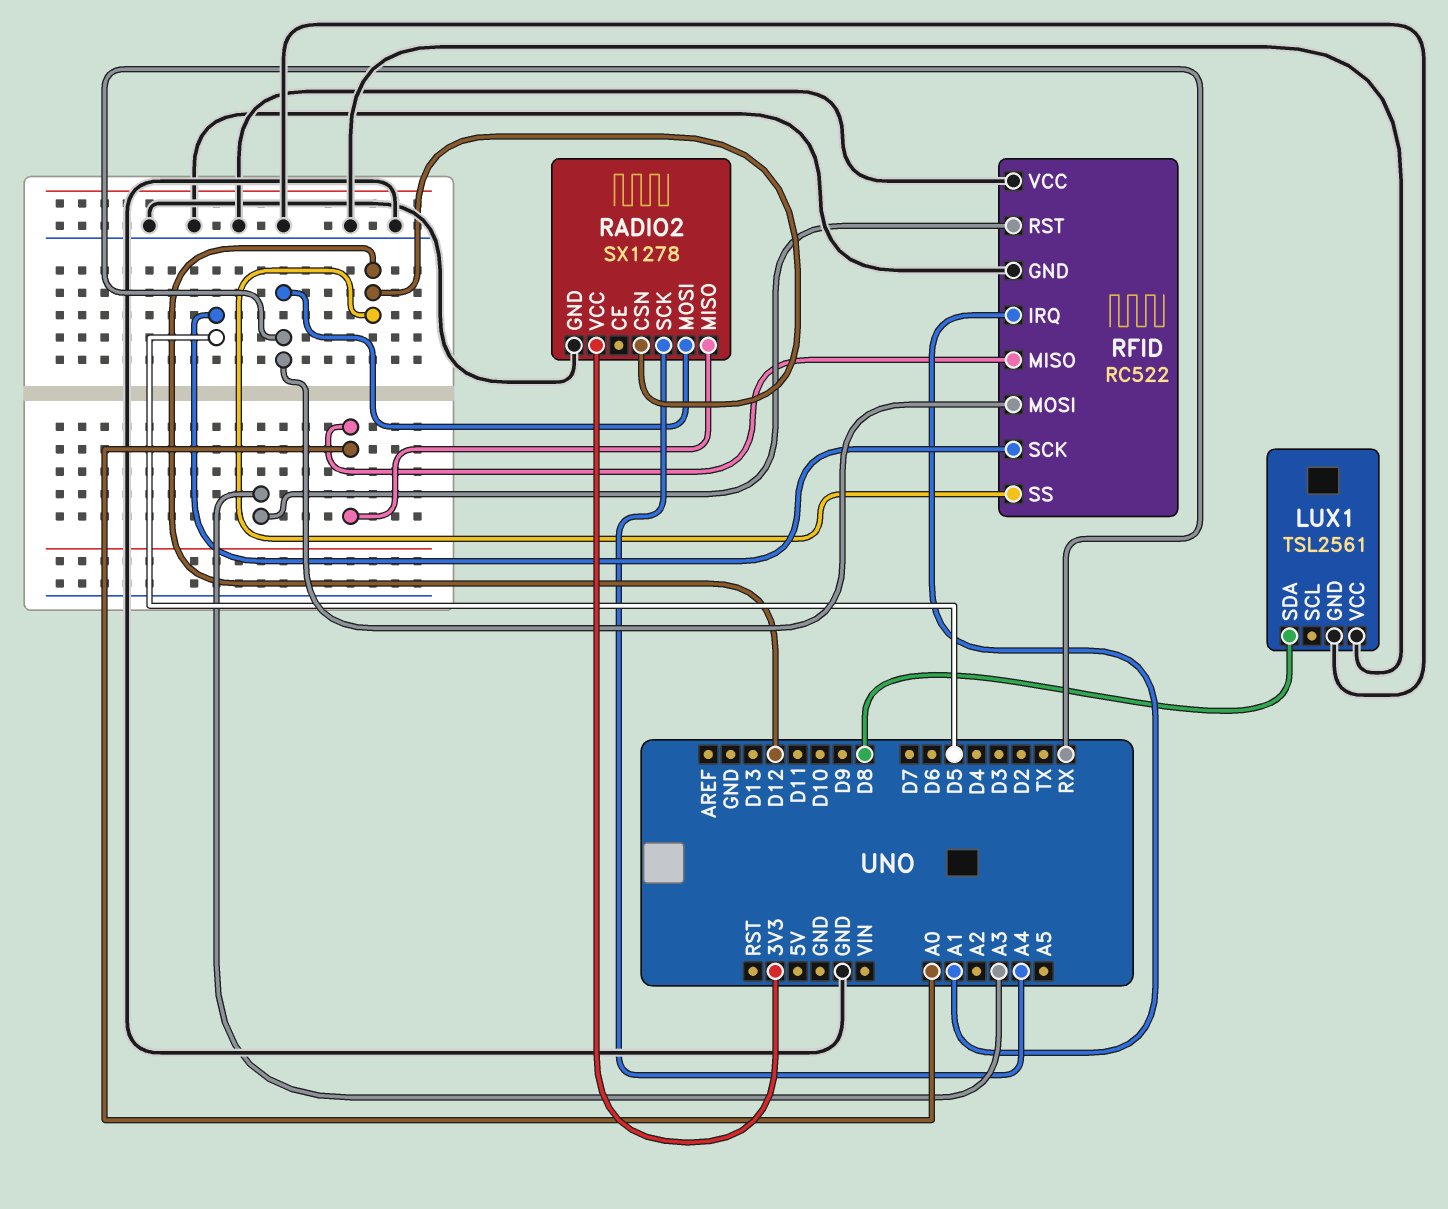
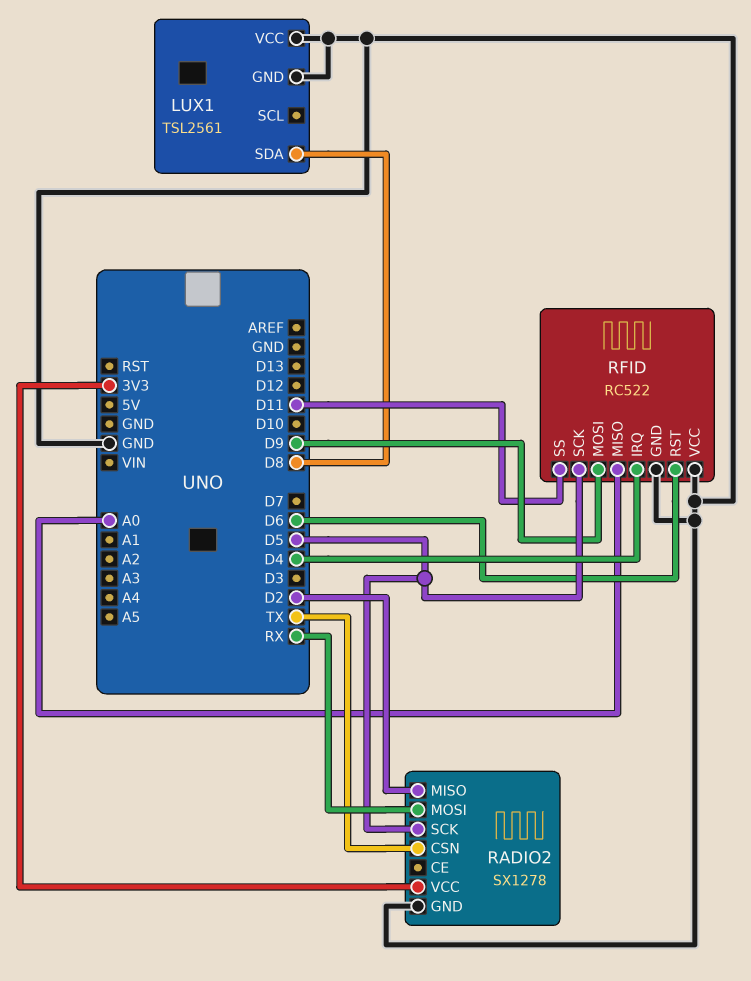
RADIO2 pin CSN: D12 -> TX
RADIO2 pin MISO: A0 -> D2
RADIO2 pin SCK: A4 -> D5
RFID pin IRQ: A1 -> D4
RFID pin MOSI: RX -> D9
RFID pin RST: A3 -> D6
RFID pin SS: D12 -> D11

